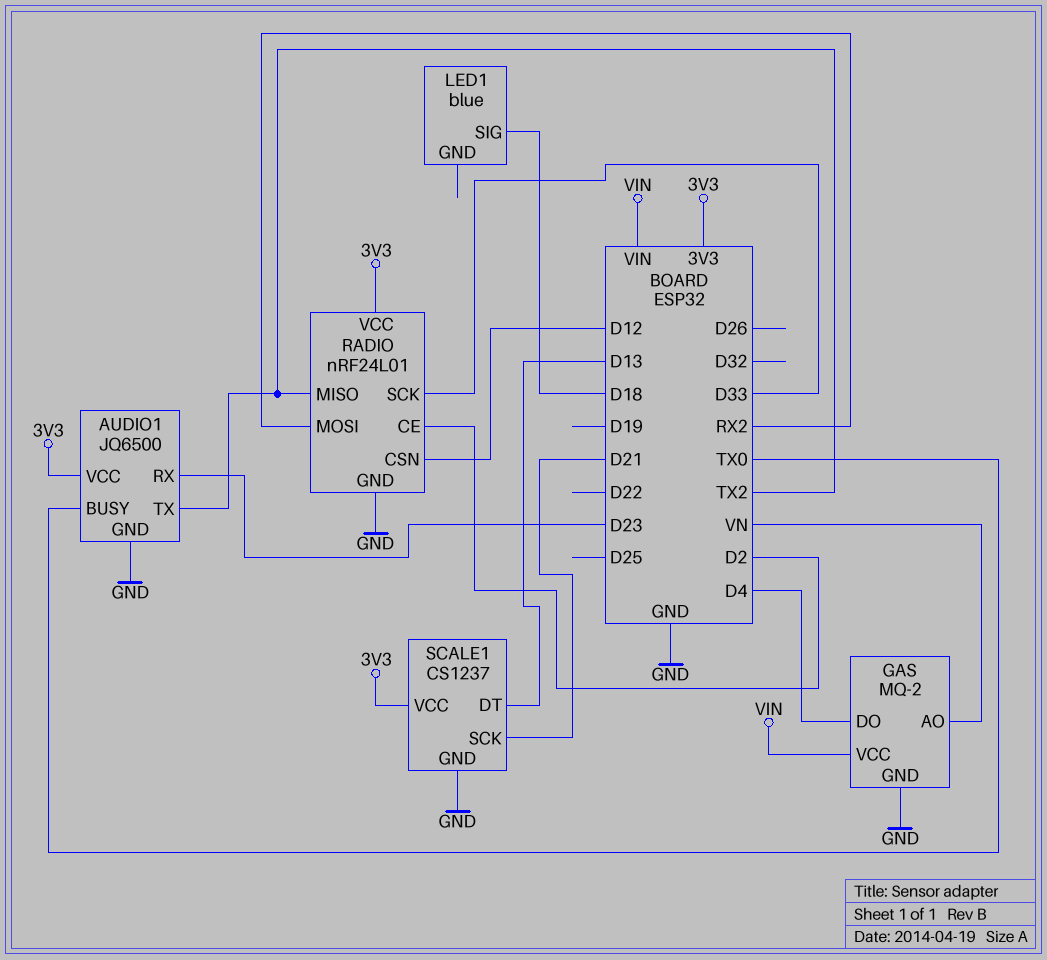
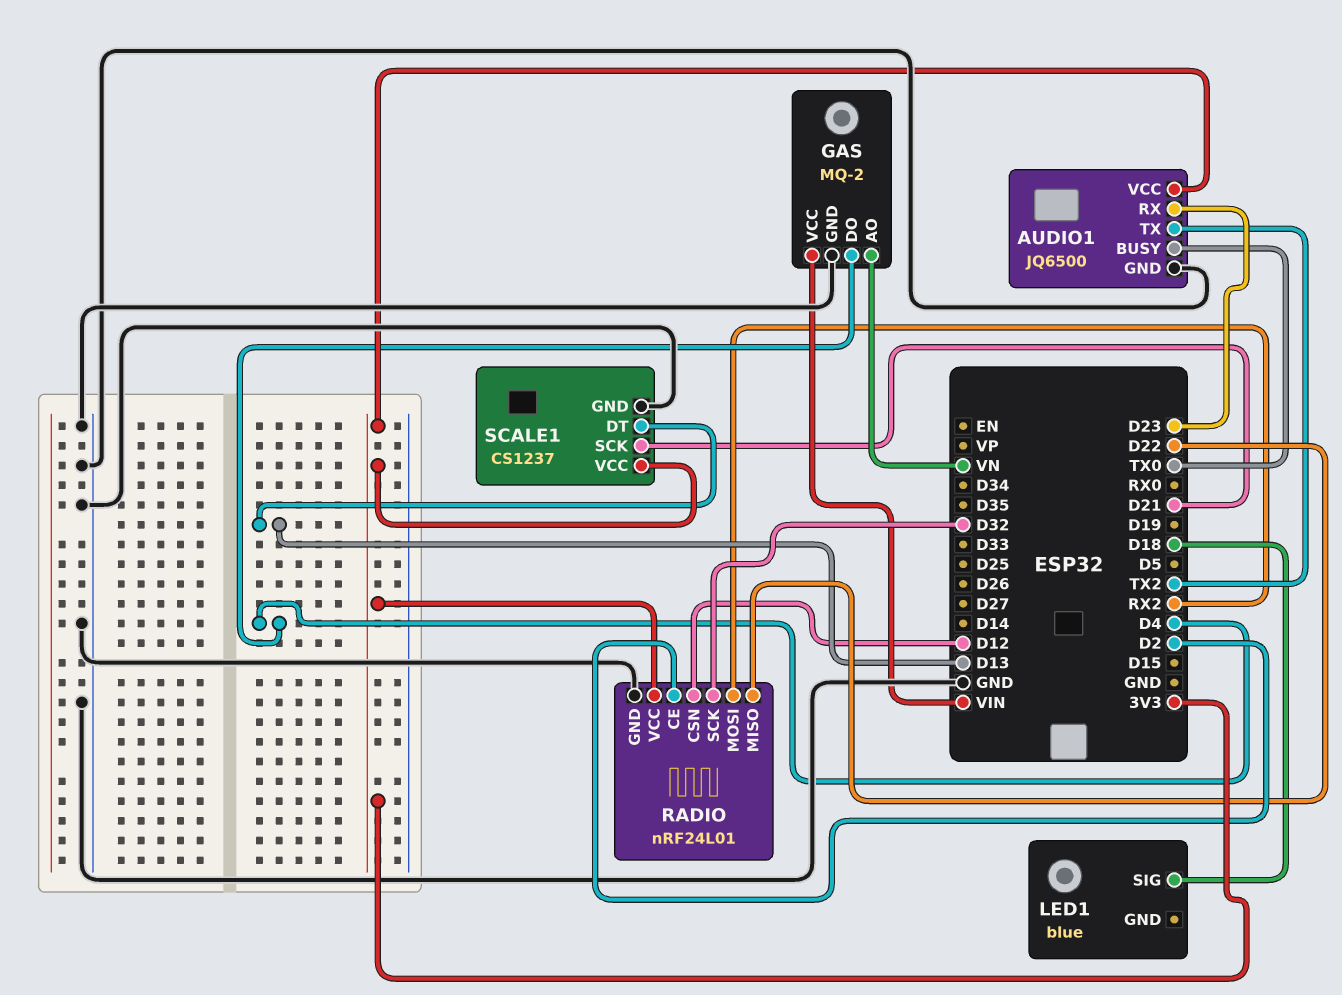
RADIO pin MISO: TX2 -> D22
RADIO pin SCK: D33 -> D32

